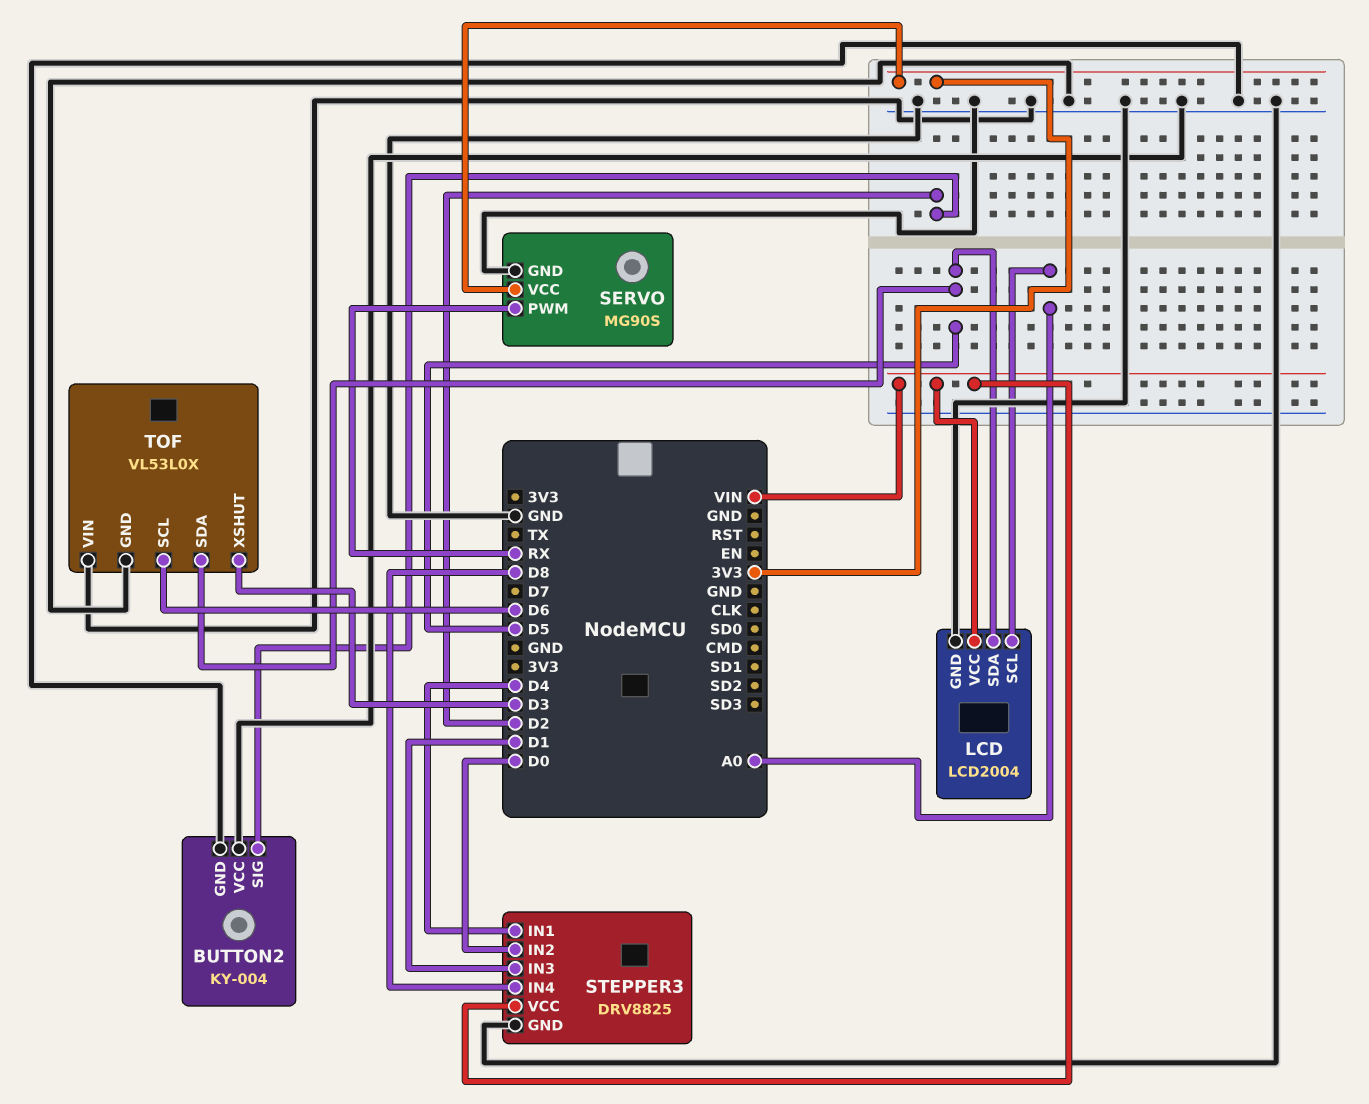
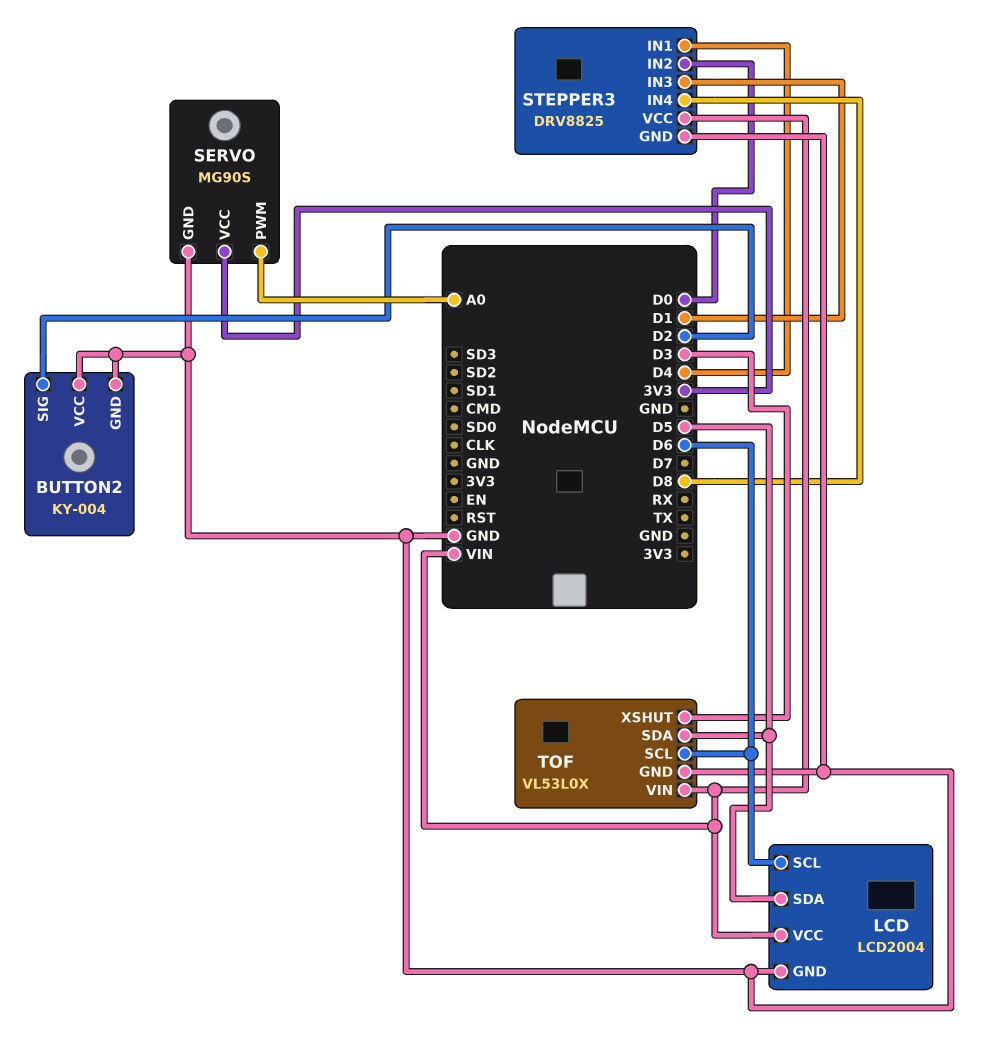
LCD pin SCL: A0 -> D6
SERVO pin PWM: RX -> A0
TOF pin VIN: GND -> VIN

